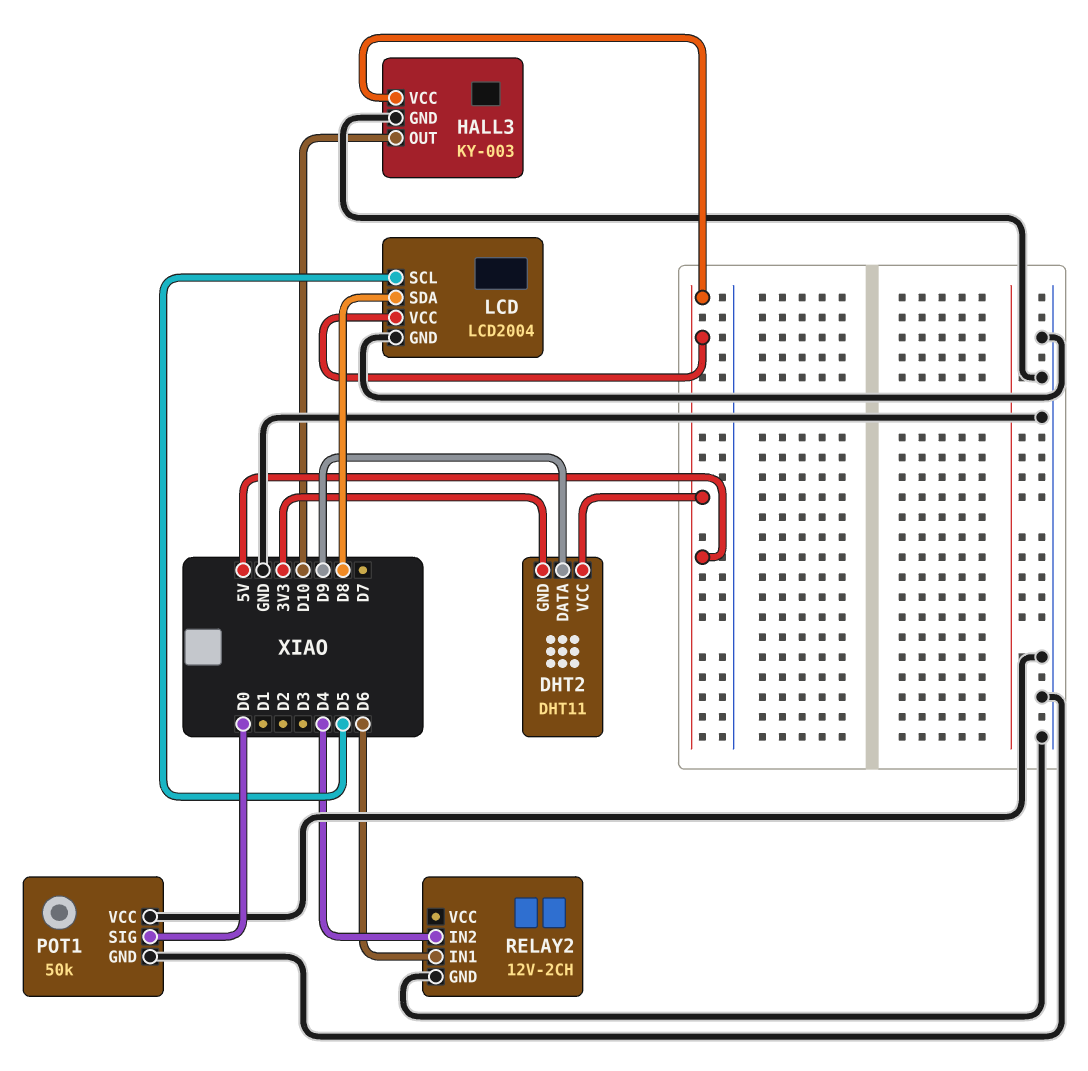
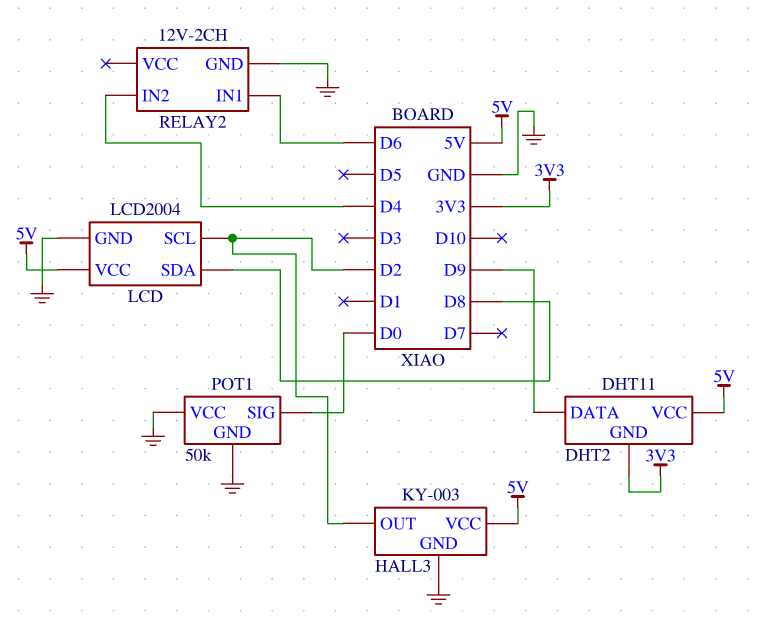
HALL3 pin OUT: D10 -> D2
LCD pin SCL: D5 -> D2

